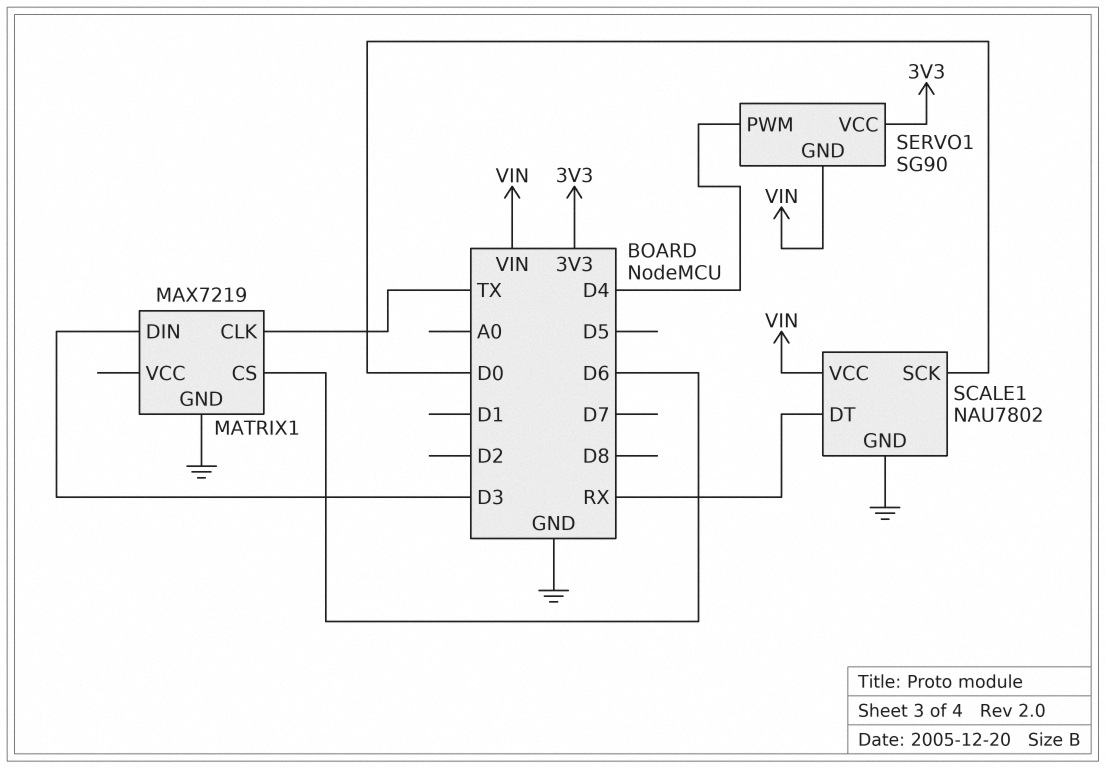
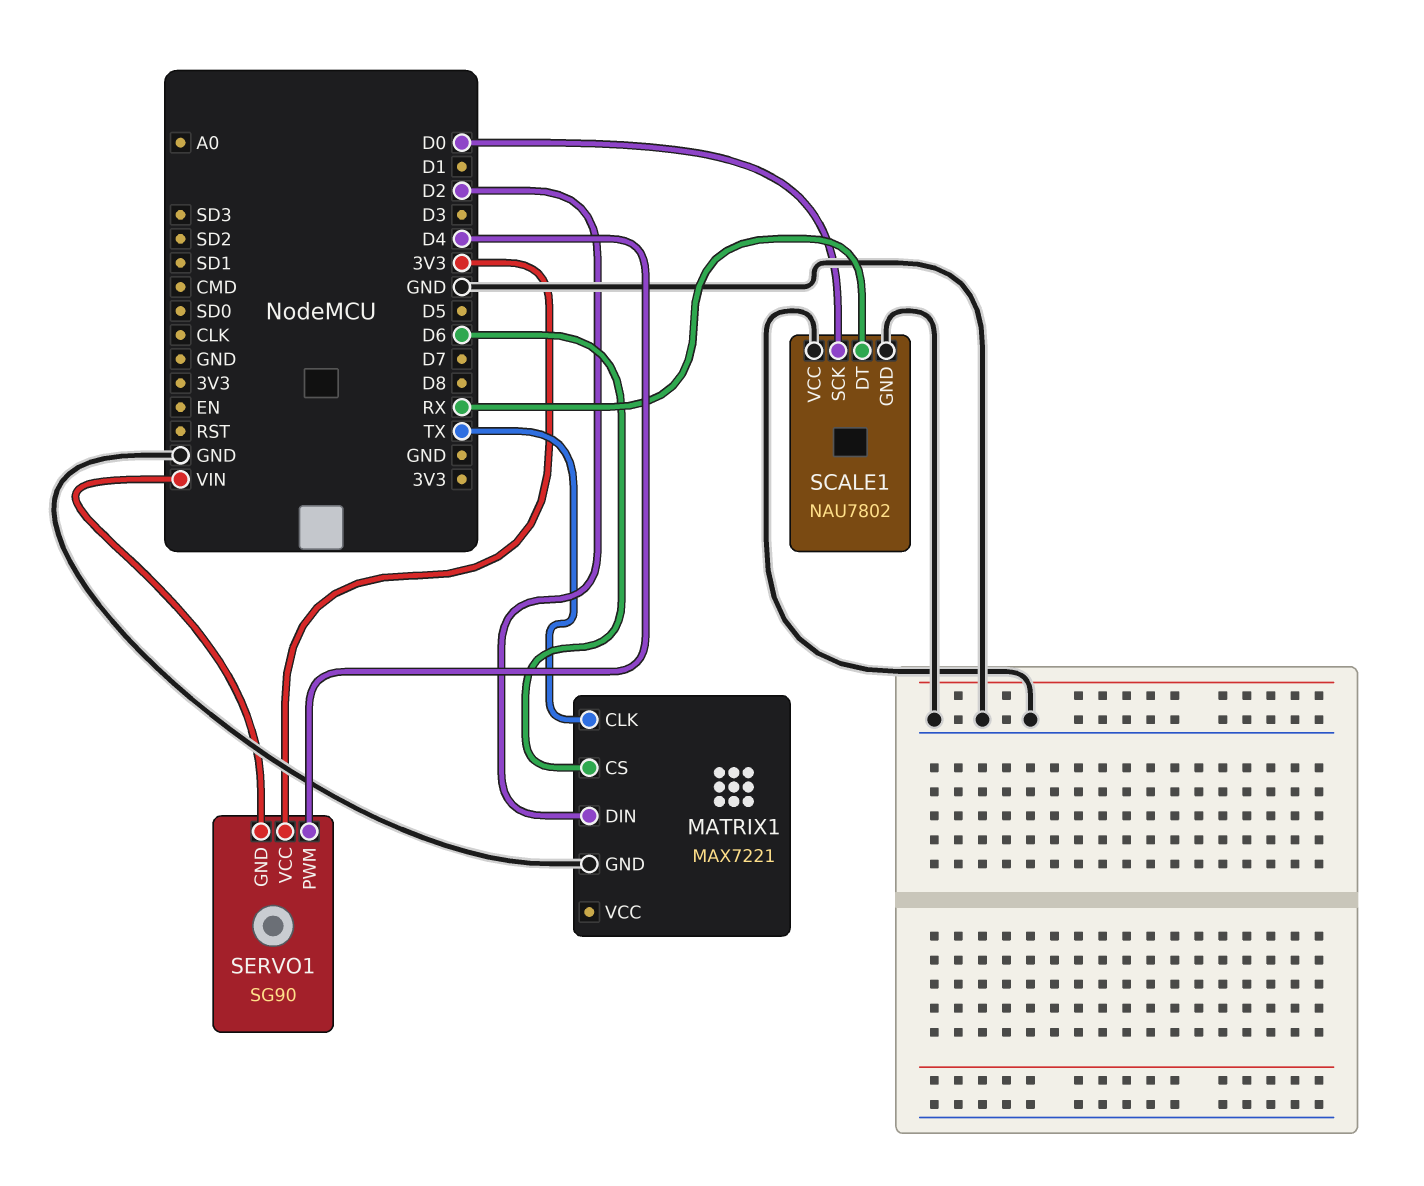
MATRIX1: MAX7219 -> MAX7221
MATRIX1 pin DIN: D3 -> D2
SCALE1 pin VCC: VIN -> GND

